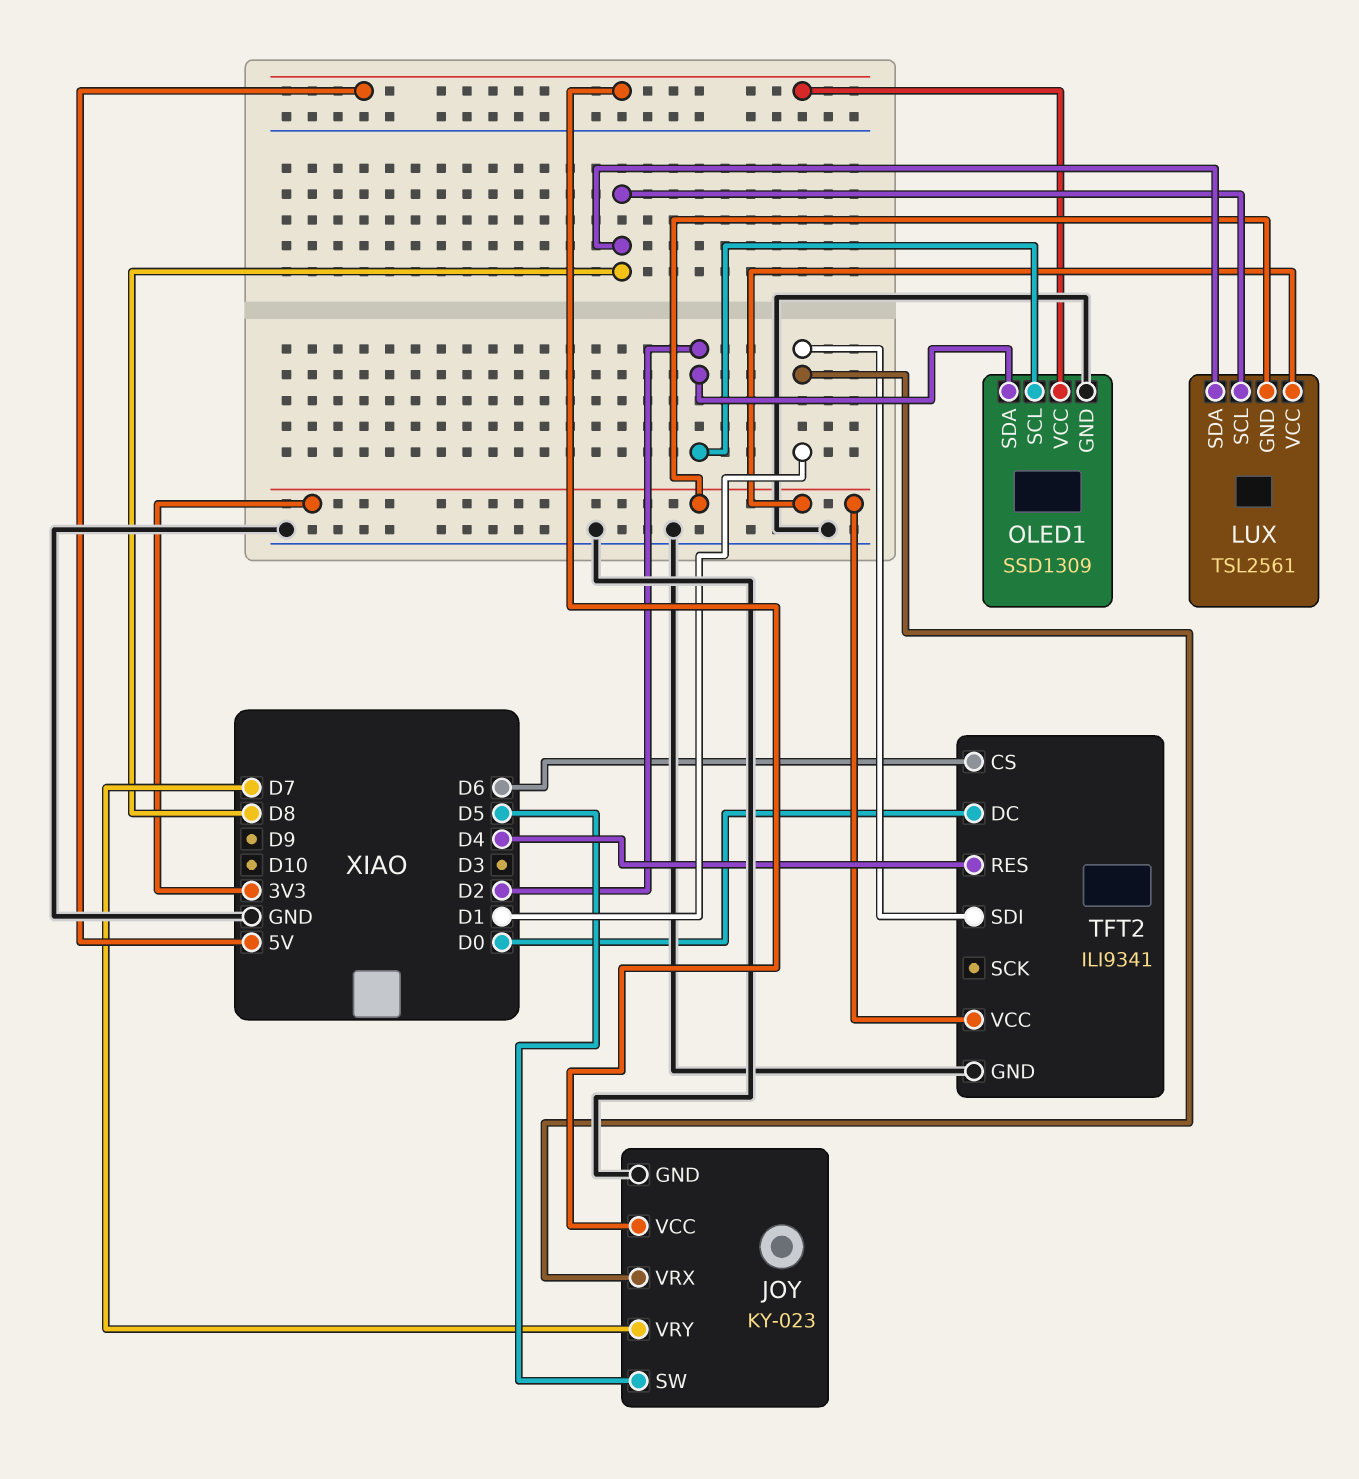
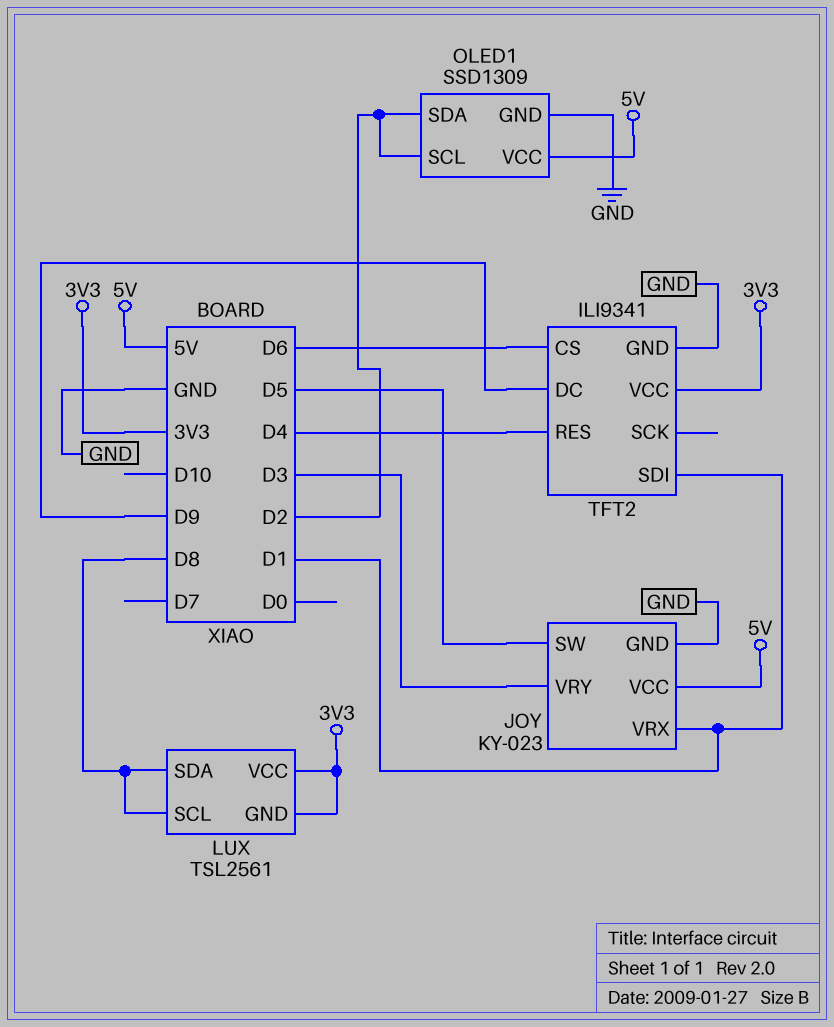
JOY pin VRY: D7 -> D3
TFT2 pin DC: D0 -> D9

